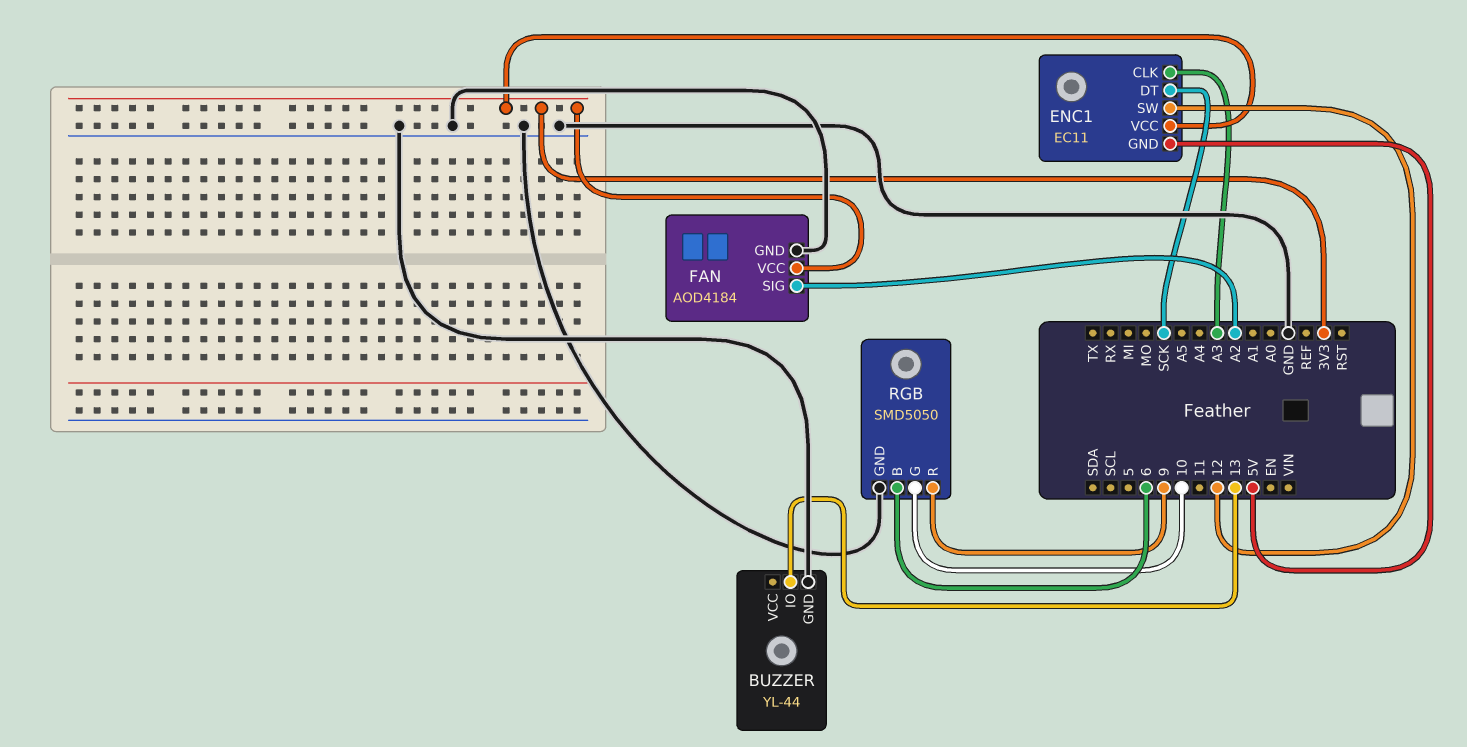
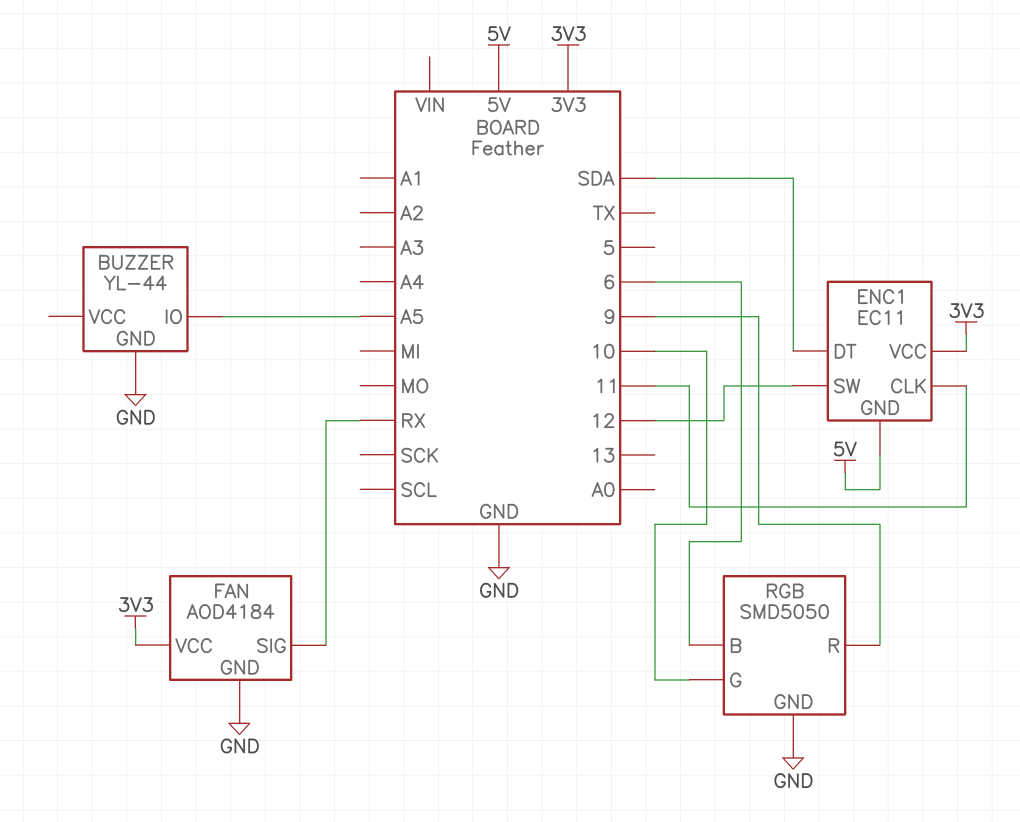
BUZZER pin IO: 13 -> A5
ENC1 pin CLK: A3 -> 11
ENC1 pin DT: SCK -> SDA
FAN pin SIG: A2 -> RX

